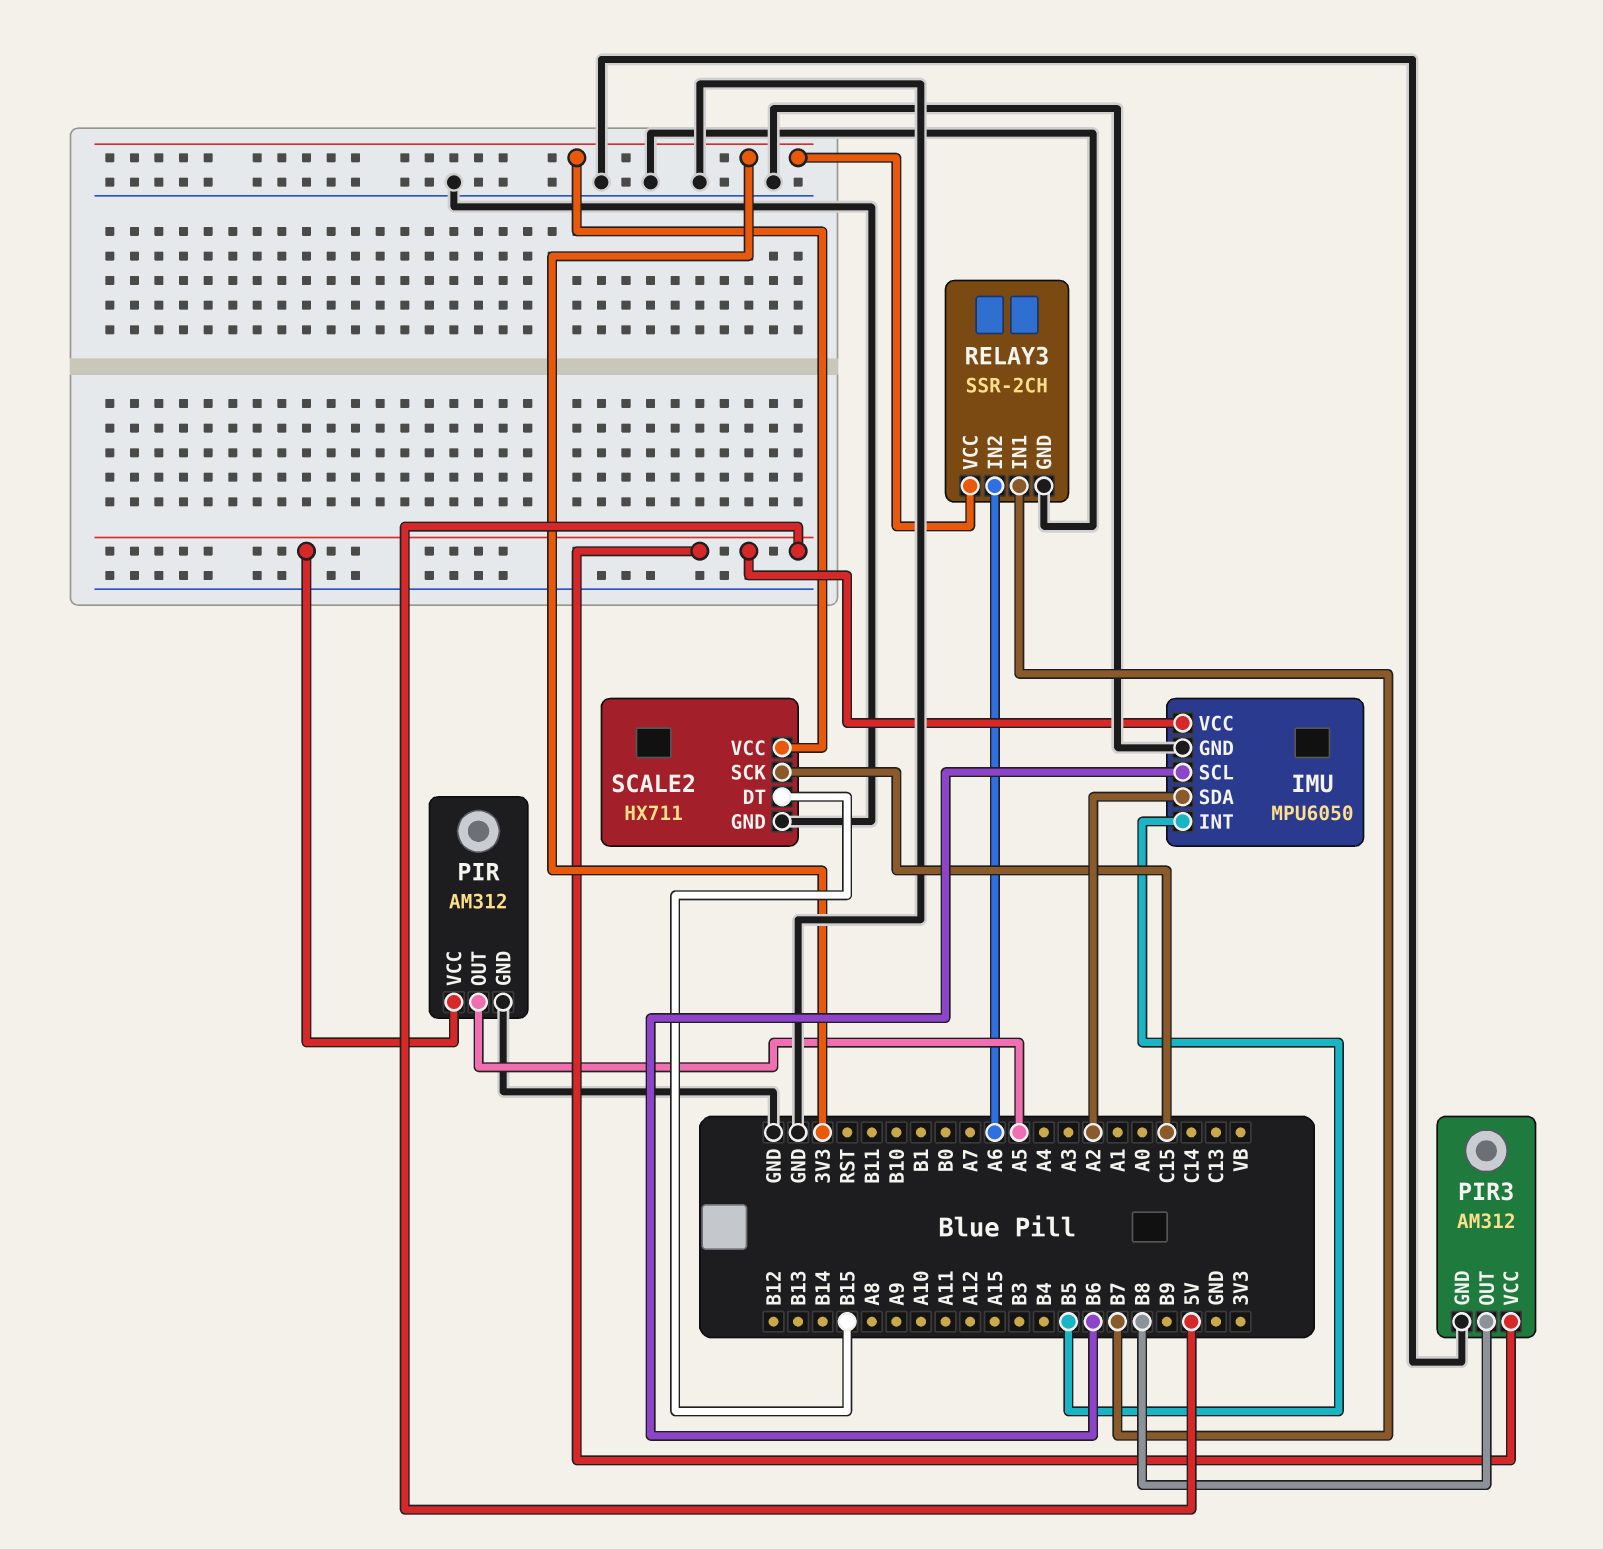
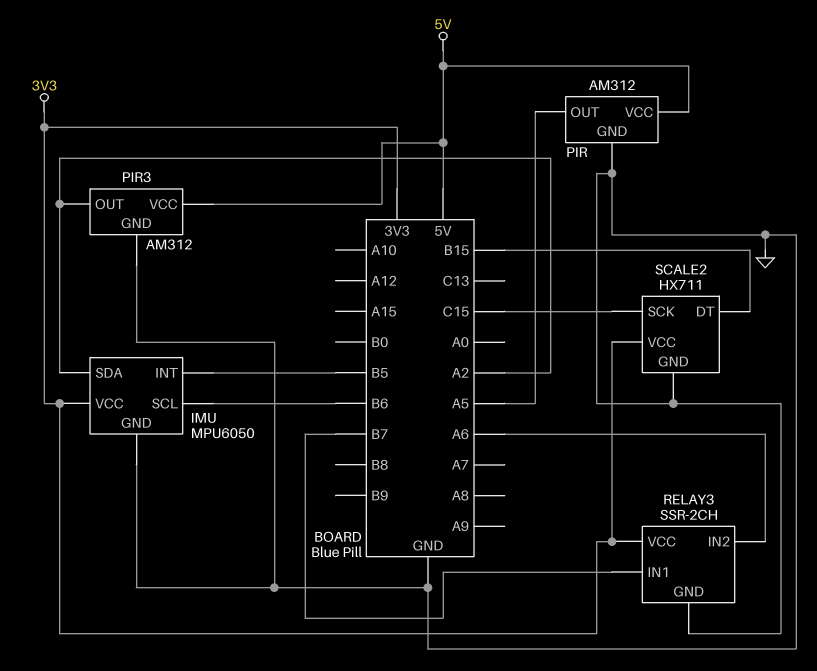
IMU pin VCC: 5V -> 3V3
PIR3 pin OUT: B8 -> A2

